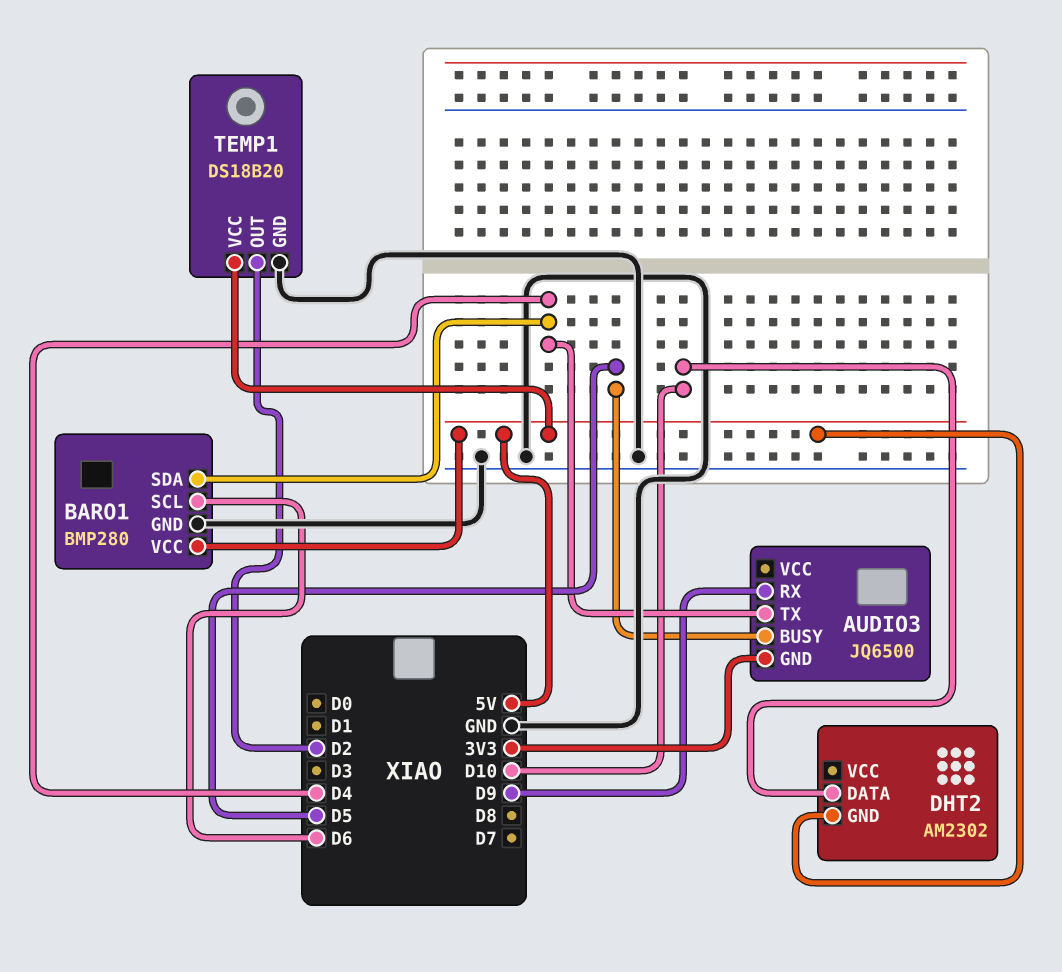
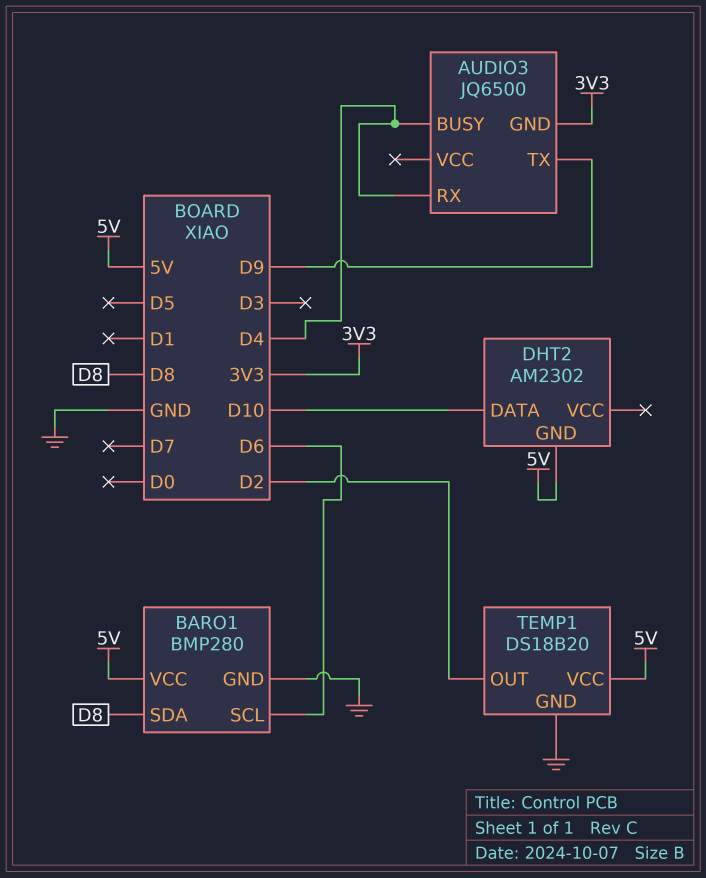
AUDIO3 pin BUSY: D5 -> D4
AUDIO3 pin RX: D9 -> D4
AUDIO3 pin TX: D4 -> D9
BARO1 pin SDA: D4 -> D8

